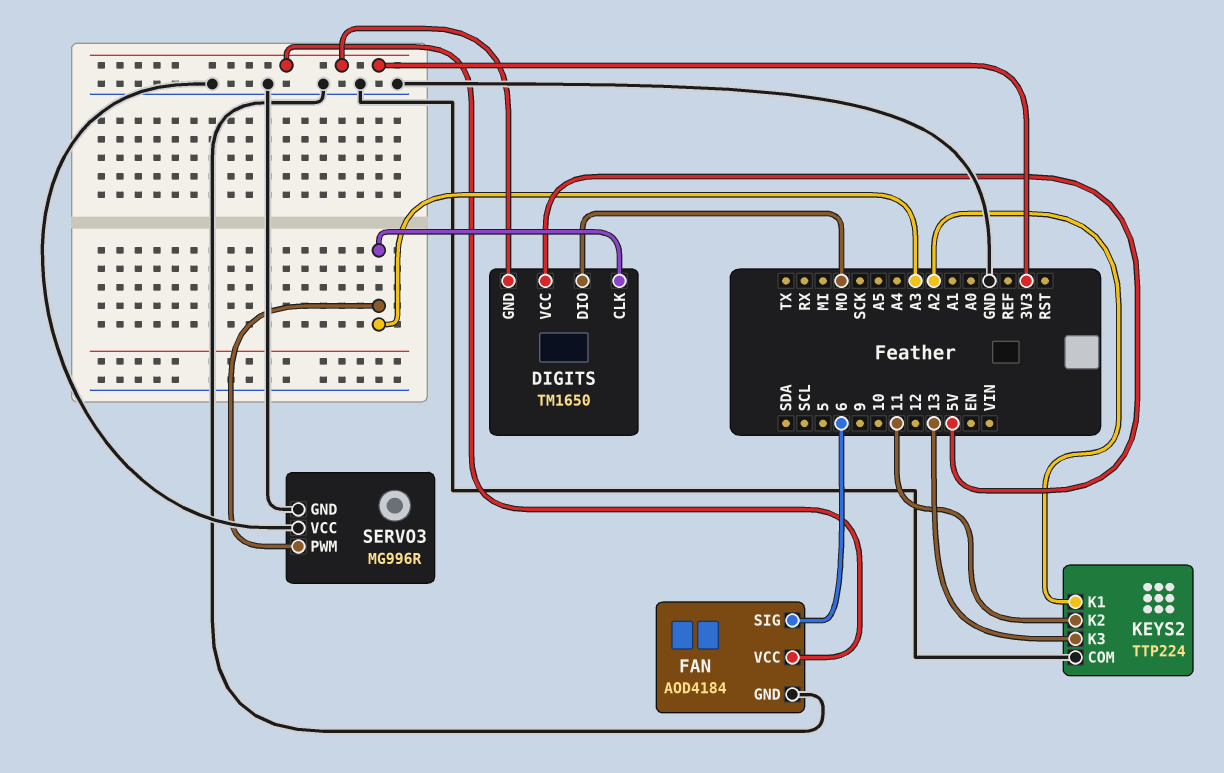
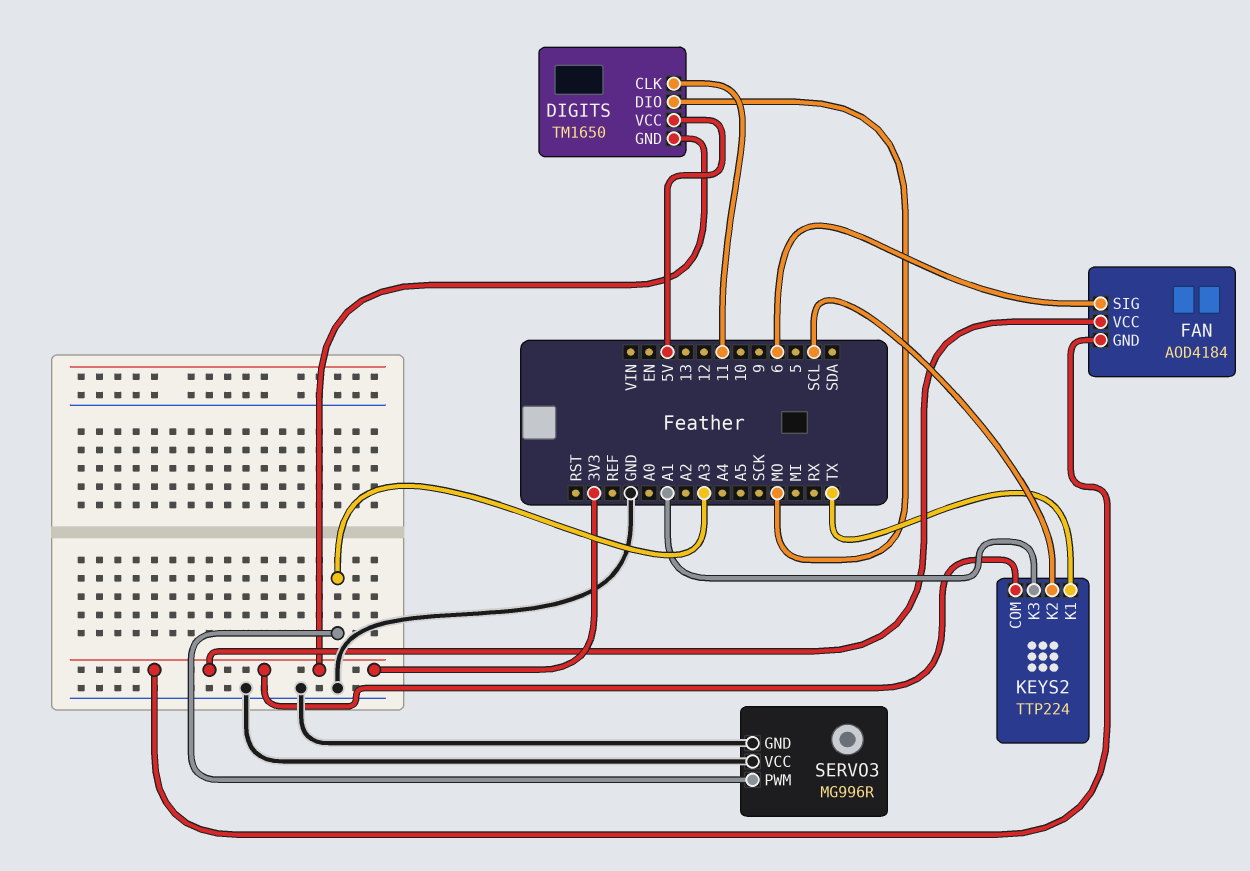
DIGITS pin CLK: A3 -> 11
FAN pin GND: GND -> 3V3
KEYS2 pin COM: GND -> 3V3
KEYS2 pin K1: A2 -> TX
KEYS2 pin K2: 11 -> SCL
KEYS2 pin K3: 13 -> A1

